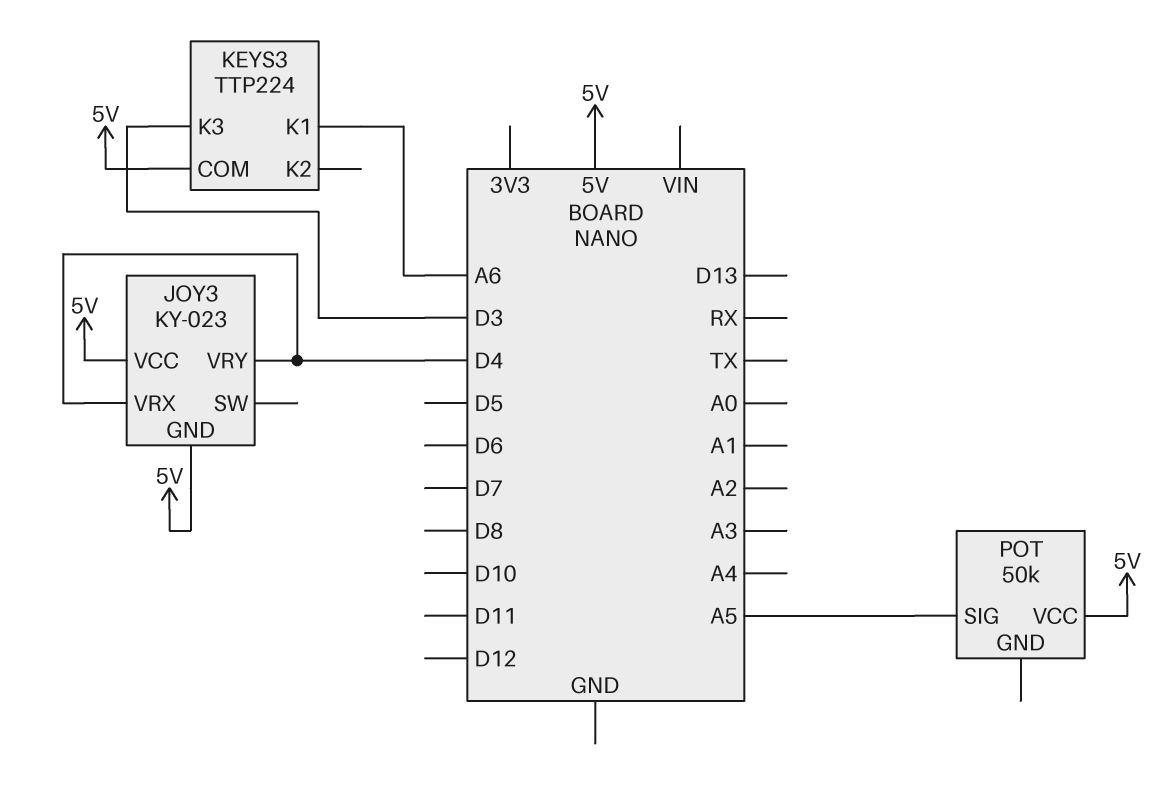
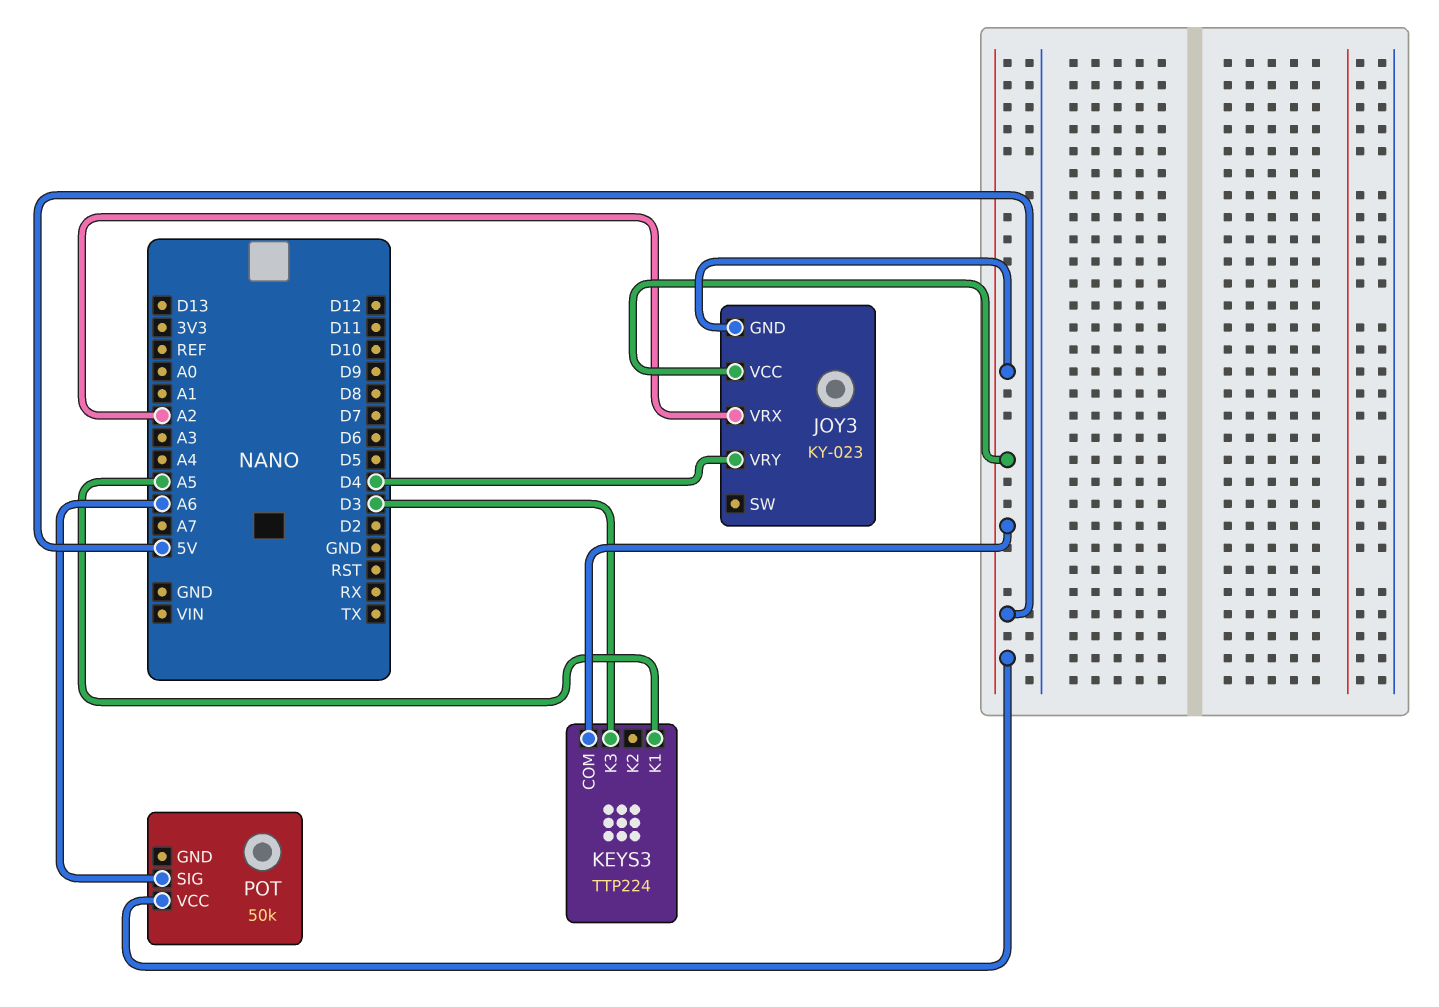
JOY3 pin VRX: D4 -> A2
KEYS3 pin K1: A6 -> A5
POT pin SIG: A5 -> A6

